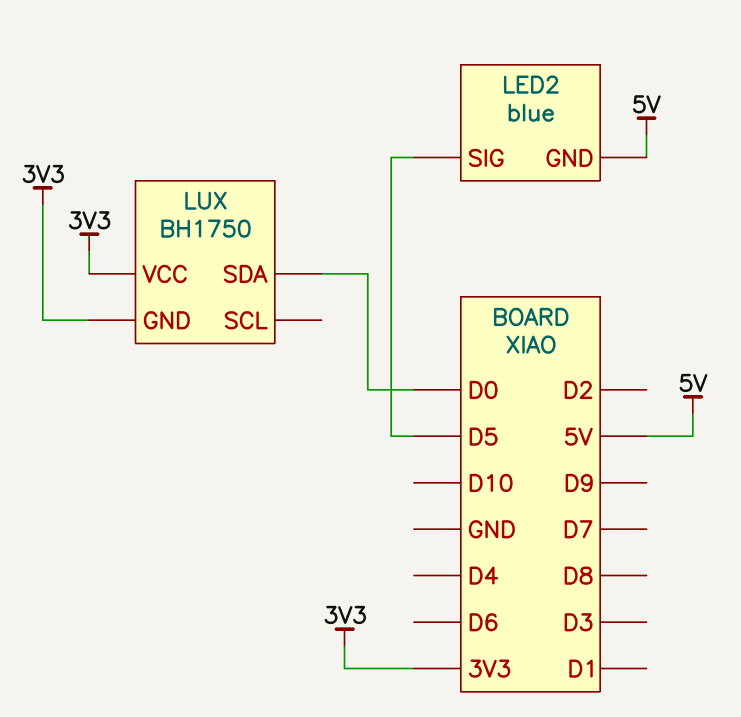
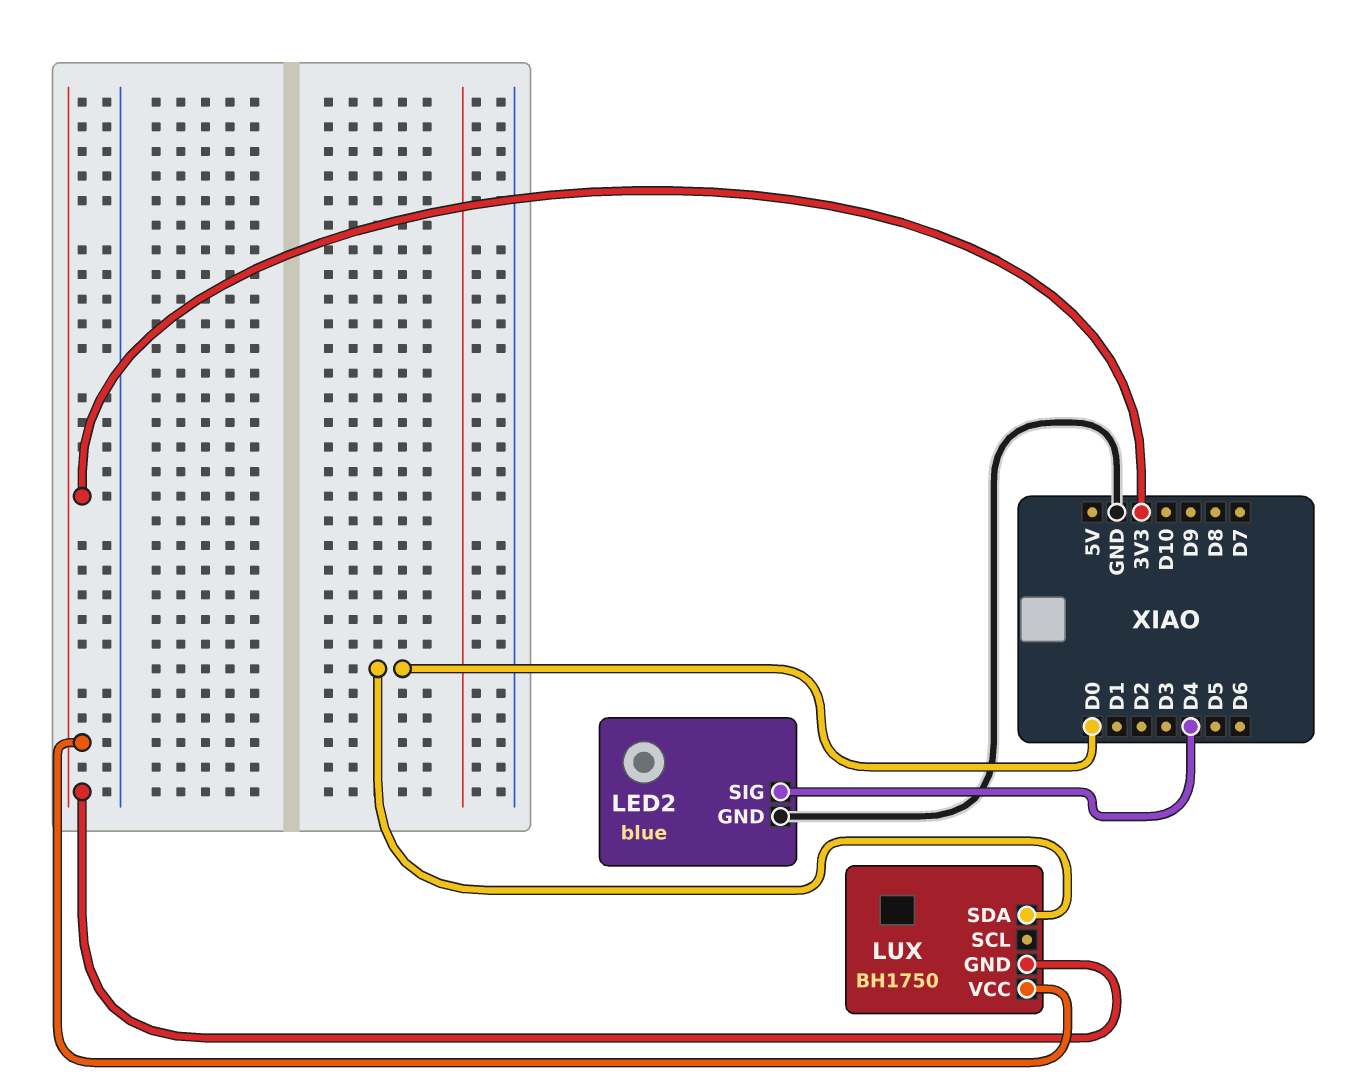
LED2 pin GND: 5V -> GND
LED2 pin SIG: D5 -> D4

